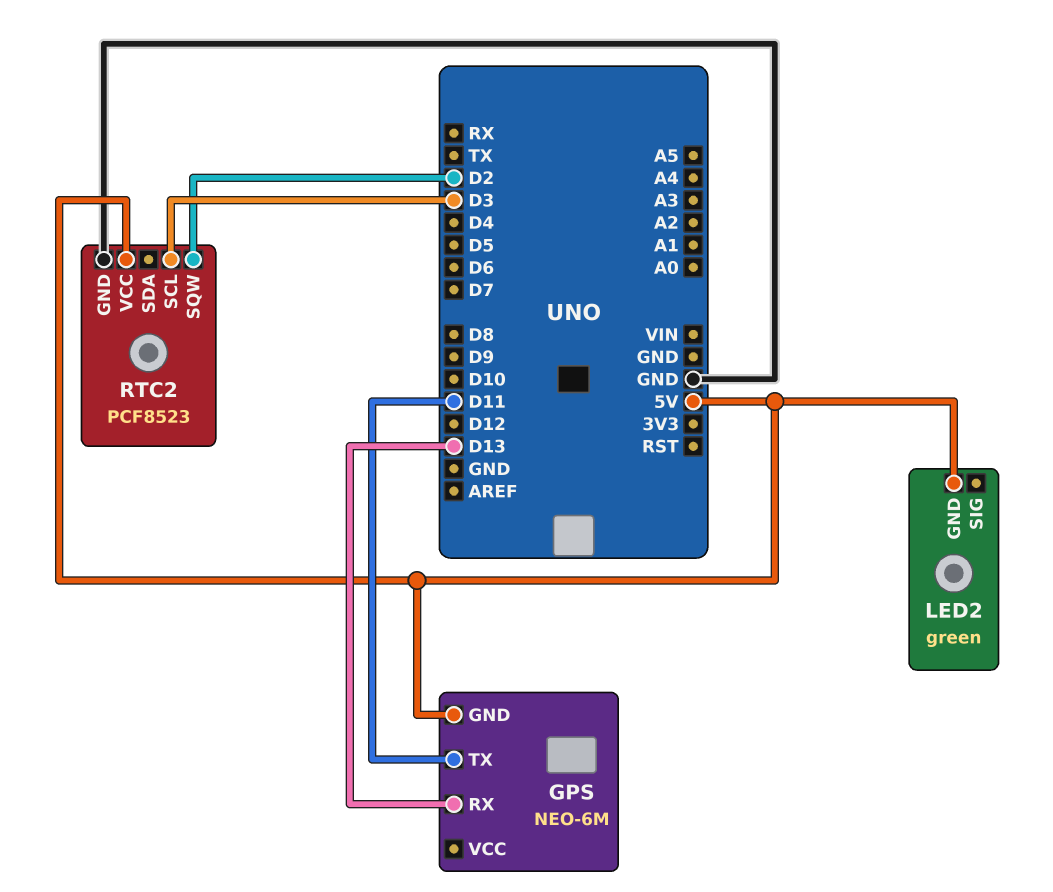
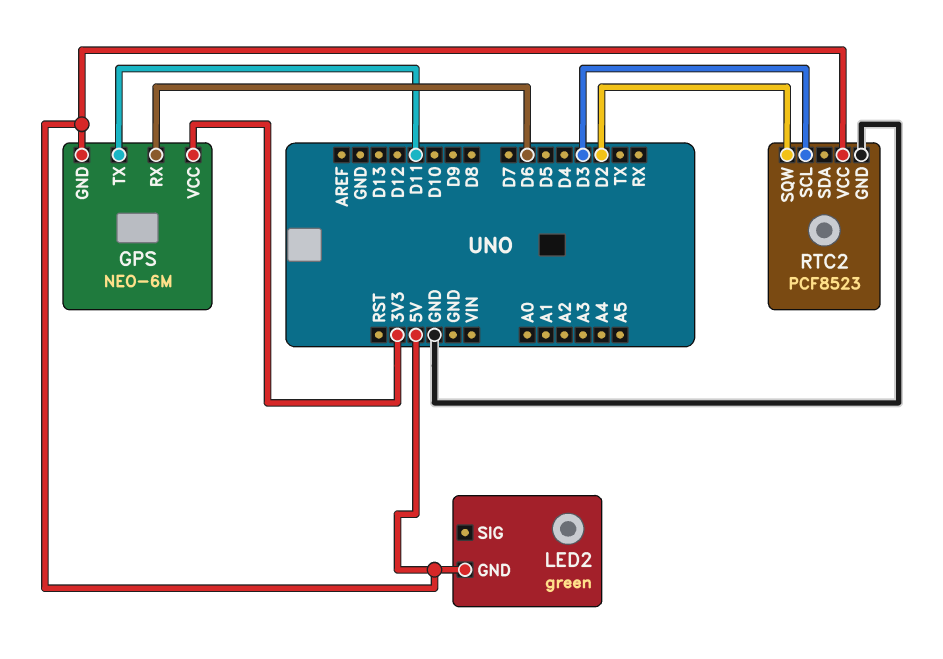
GPS pin RX: D13 -> D6
GPS pin VCC: none -> 3V3

